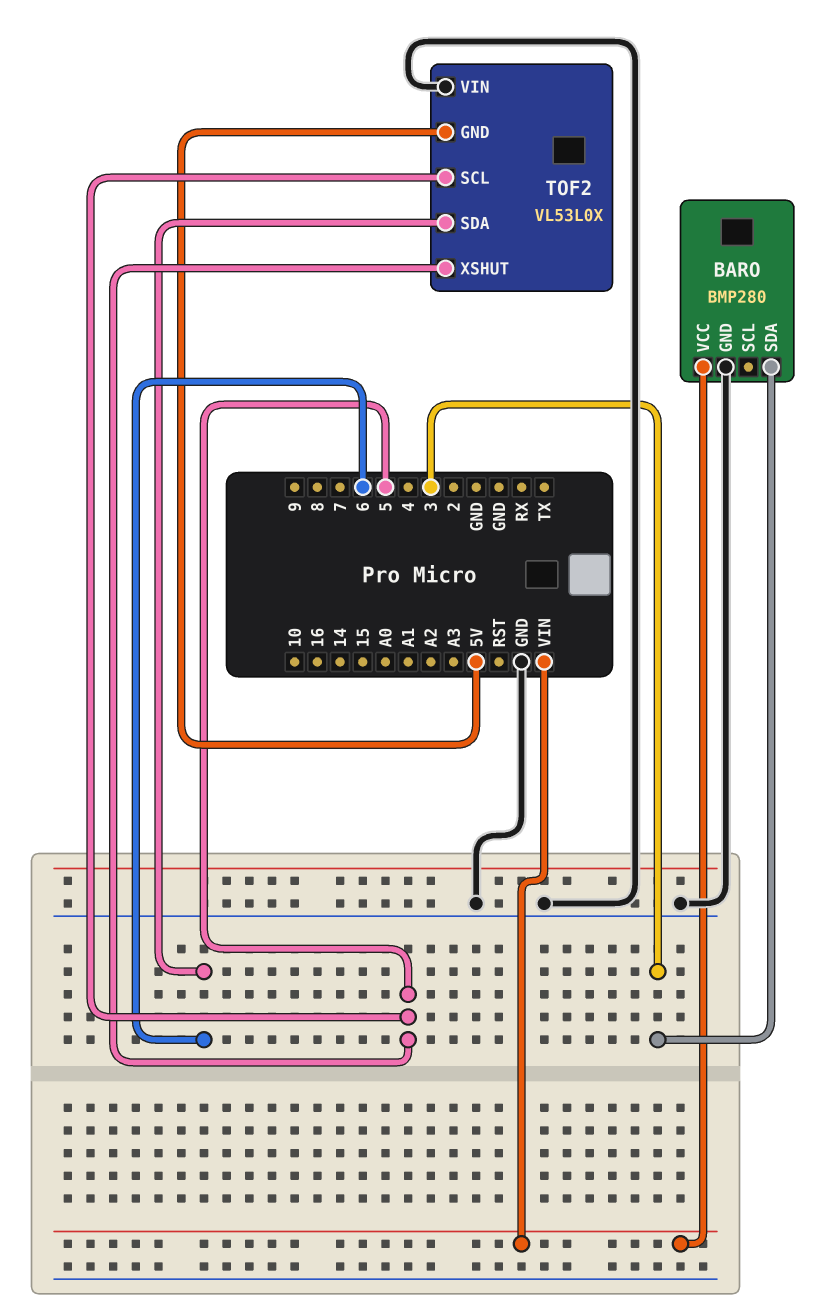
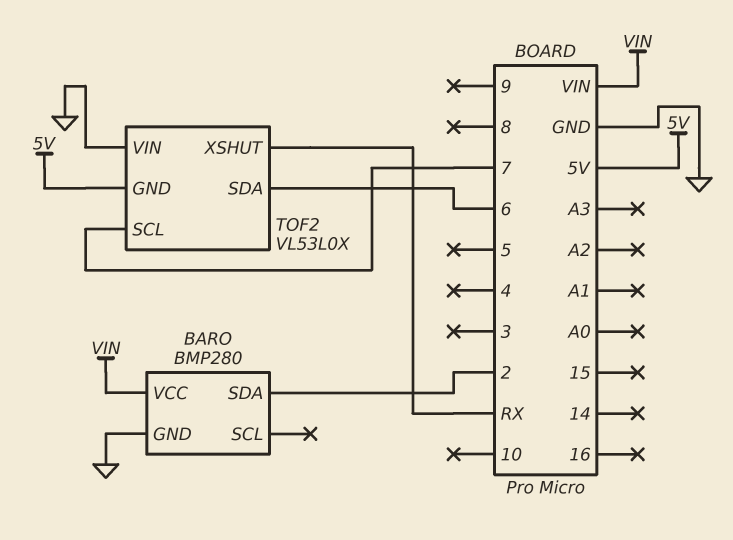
BARO pin SDA: 3 -> 2
TOF2 pin SCL: 5 -> 7
TOF2 pin XSHUT: 5 -> RX

